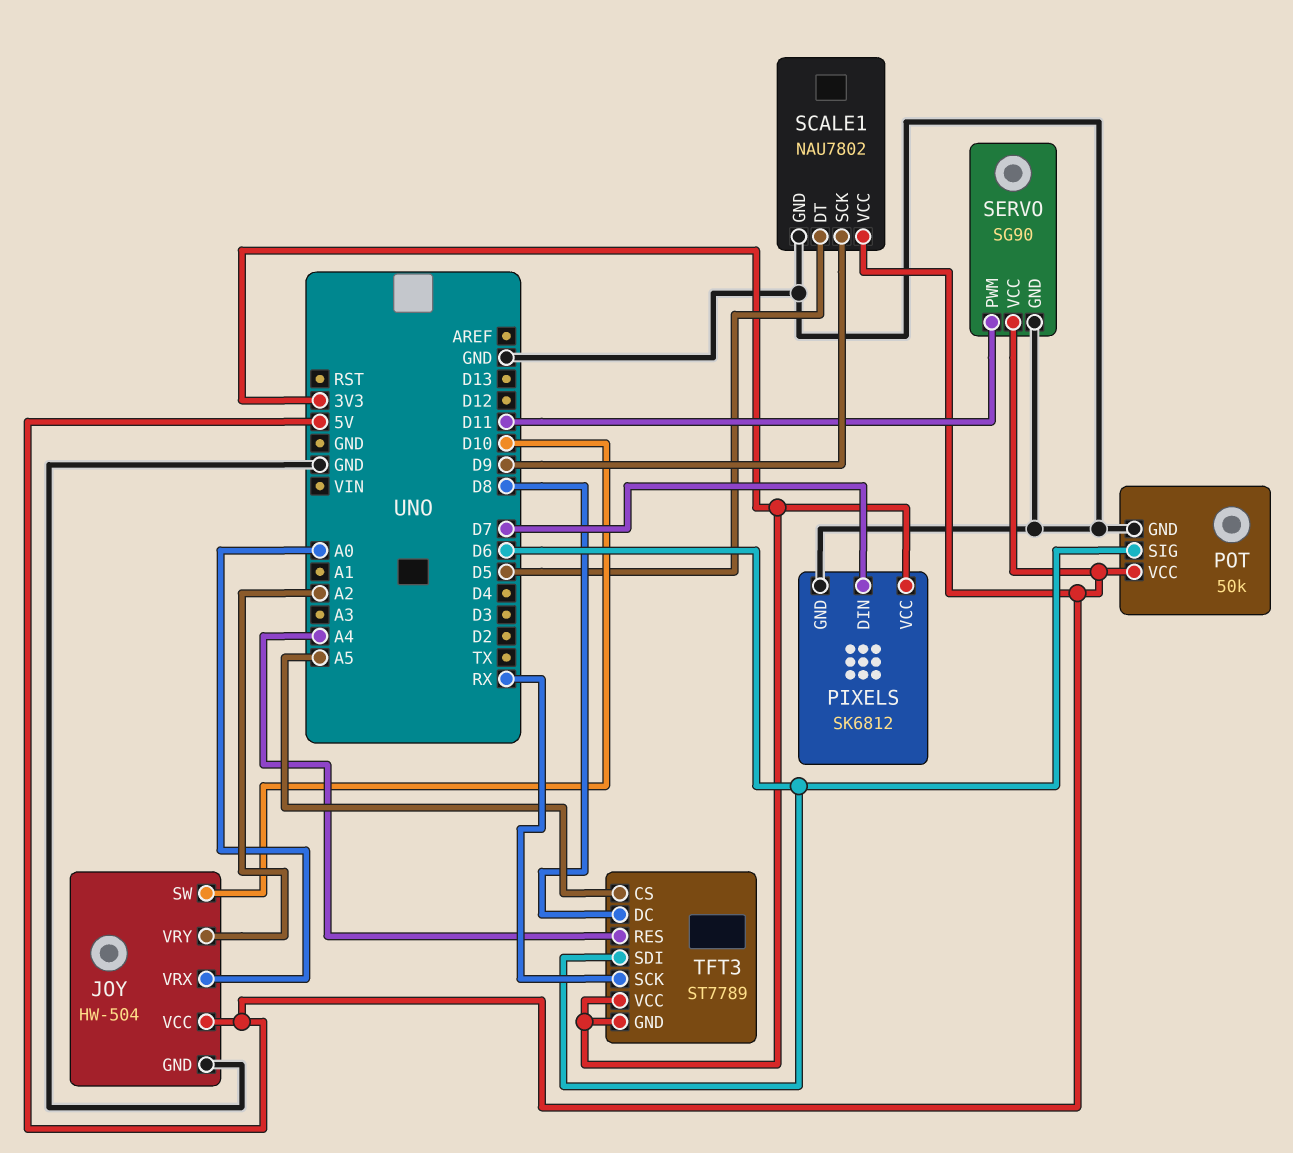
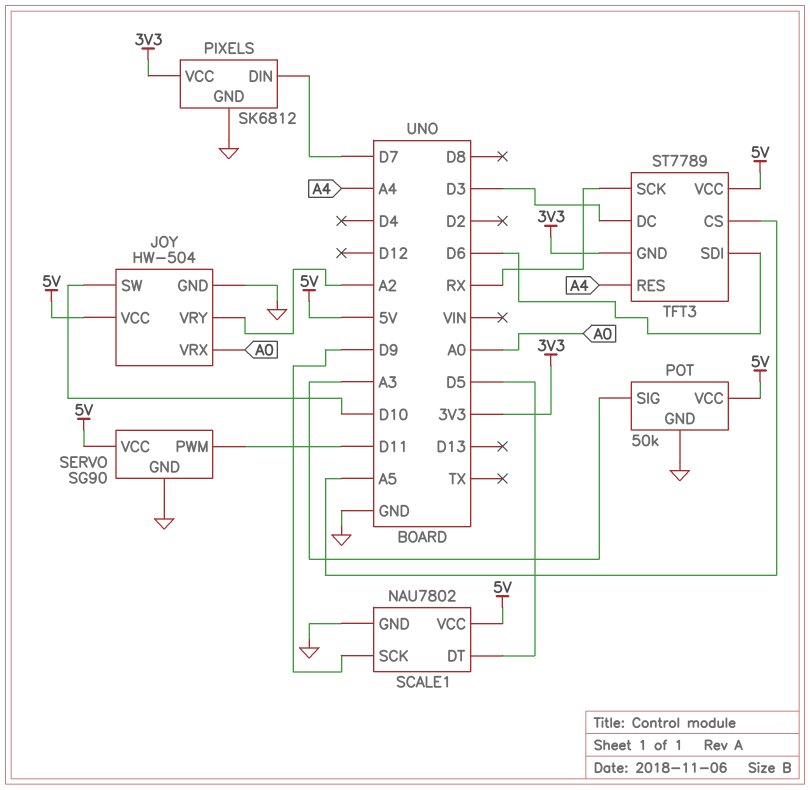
POT pin SIG: D6 -> A3
TFT3 pin DC: D8 -> D3
TFT3 pin VCC: 3V3 -> 5V

